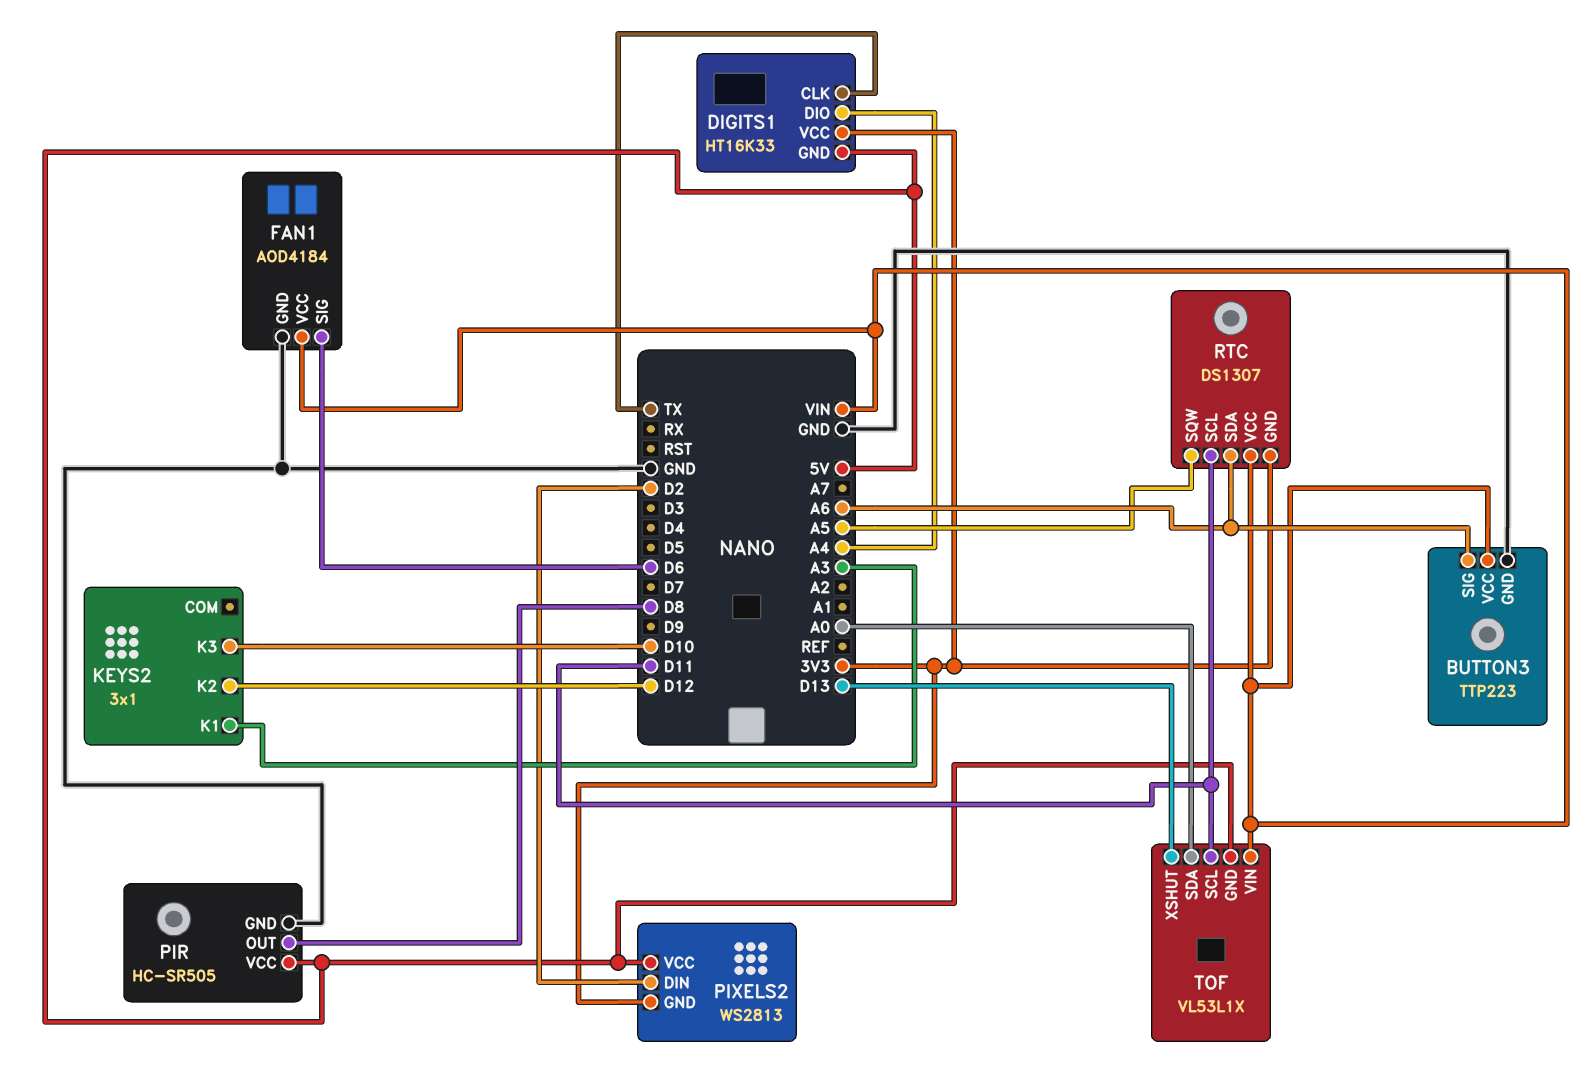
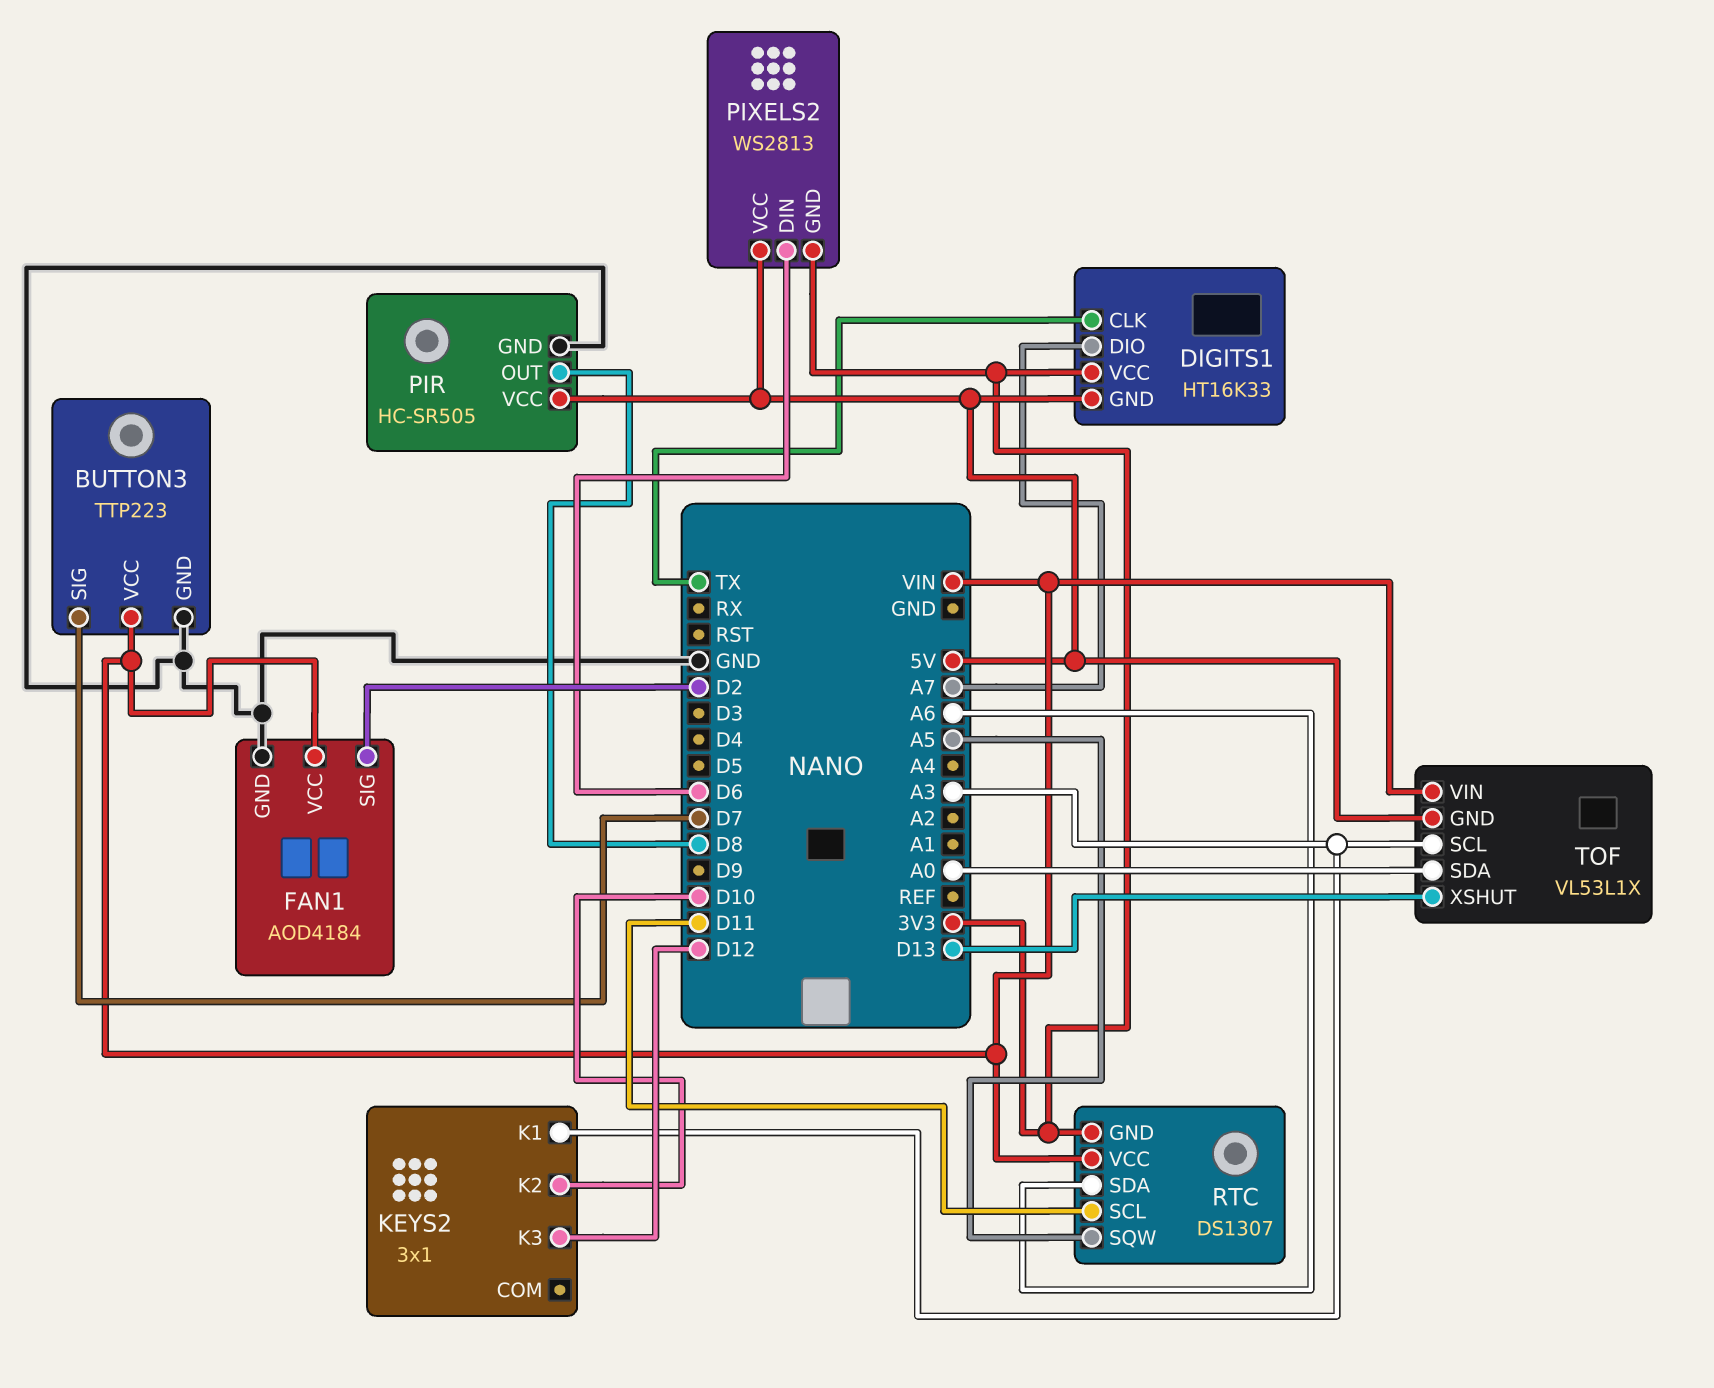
BUTTON3 pin SIG: A6 -> D7
DIGITS1 pin DIO: A4 -> A7
FAN1 pin SIG: D6 -> D2
KEYS2 pin K2: D12 -> D10
KEYS2 pin K3: D10 -> D12
PIXELS2 pin DIN: D2 -> D6
TOF pin SCL: D11 -> A3

